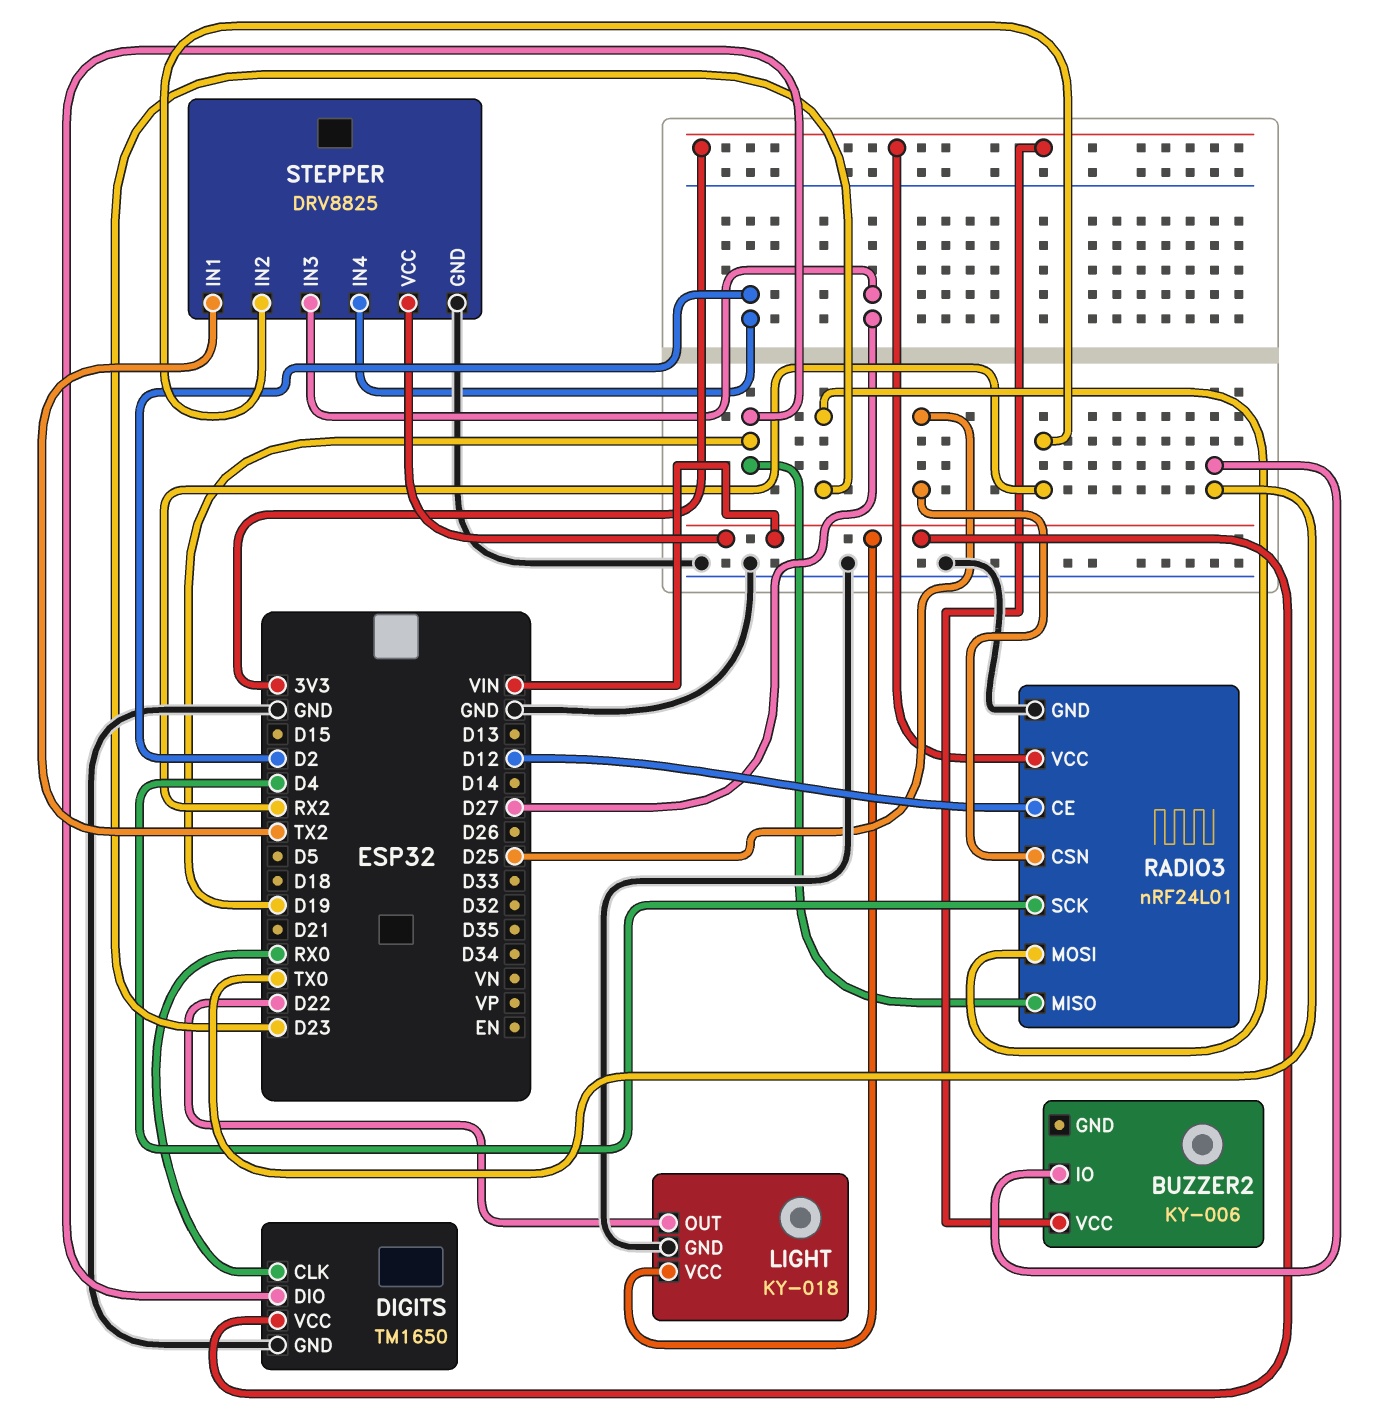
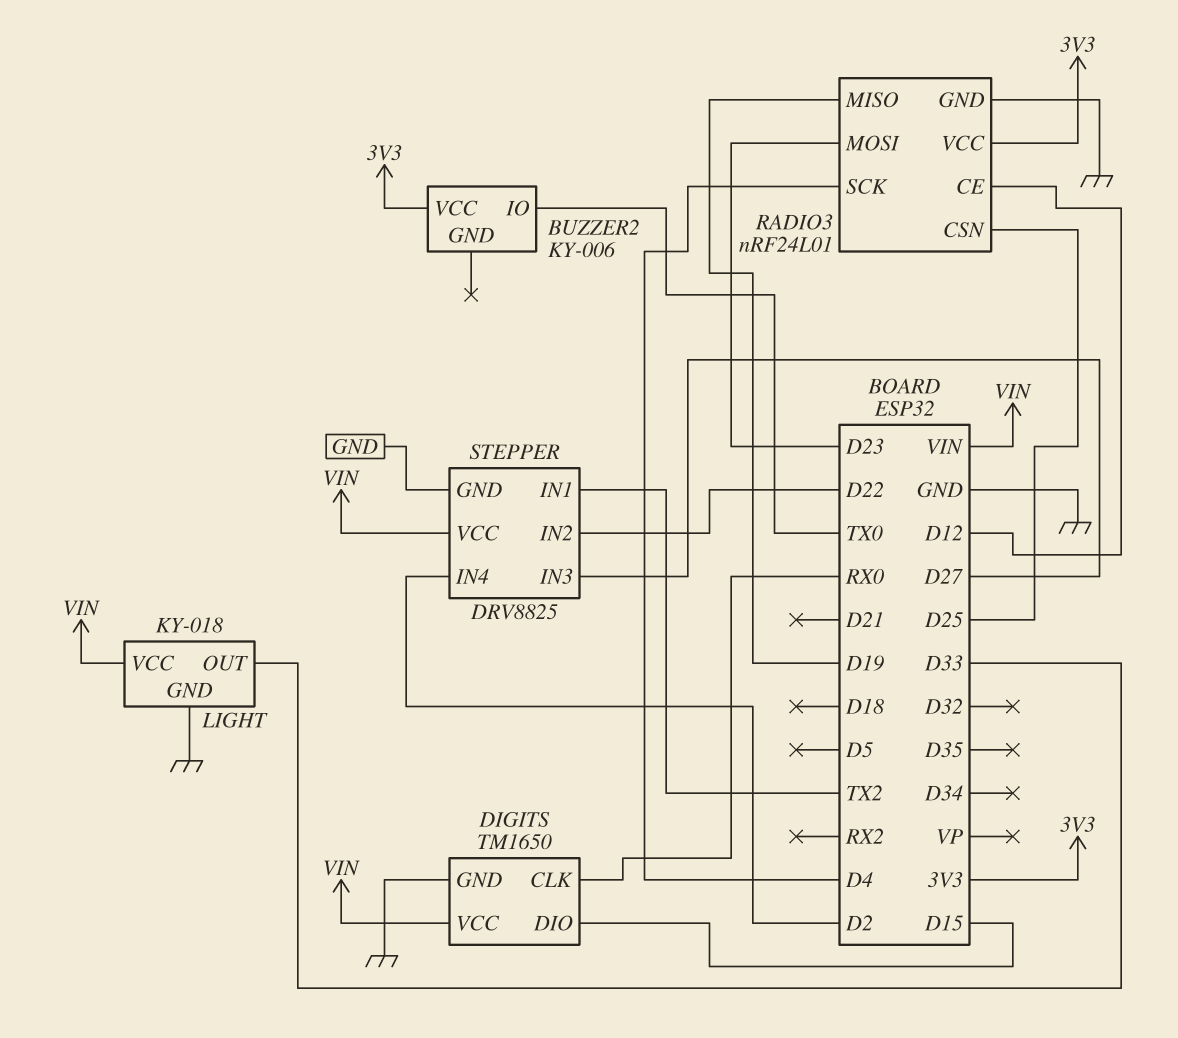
DIGITS pin DIO: D19 -> D15
LIGHT pin OUT: D22 -> D33
STEPPER pin IN2: RX2 -> D22

